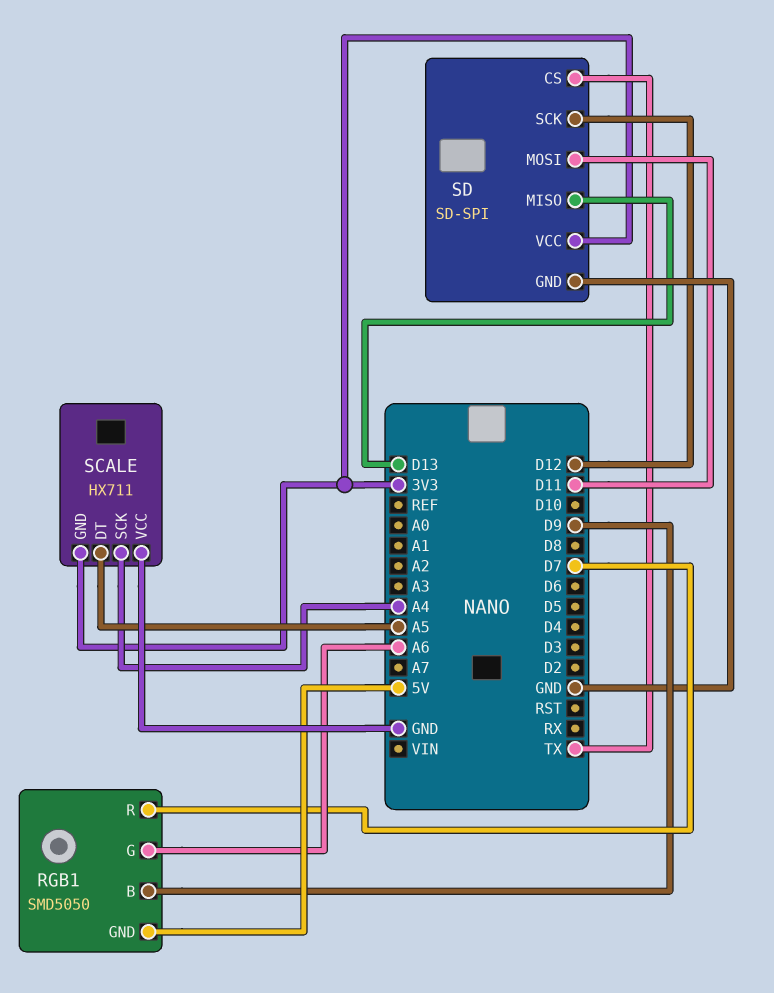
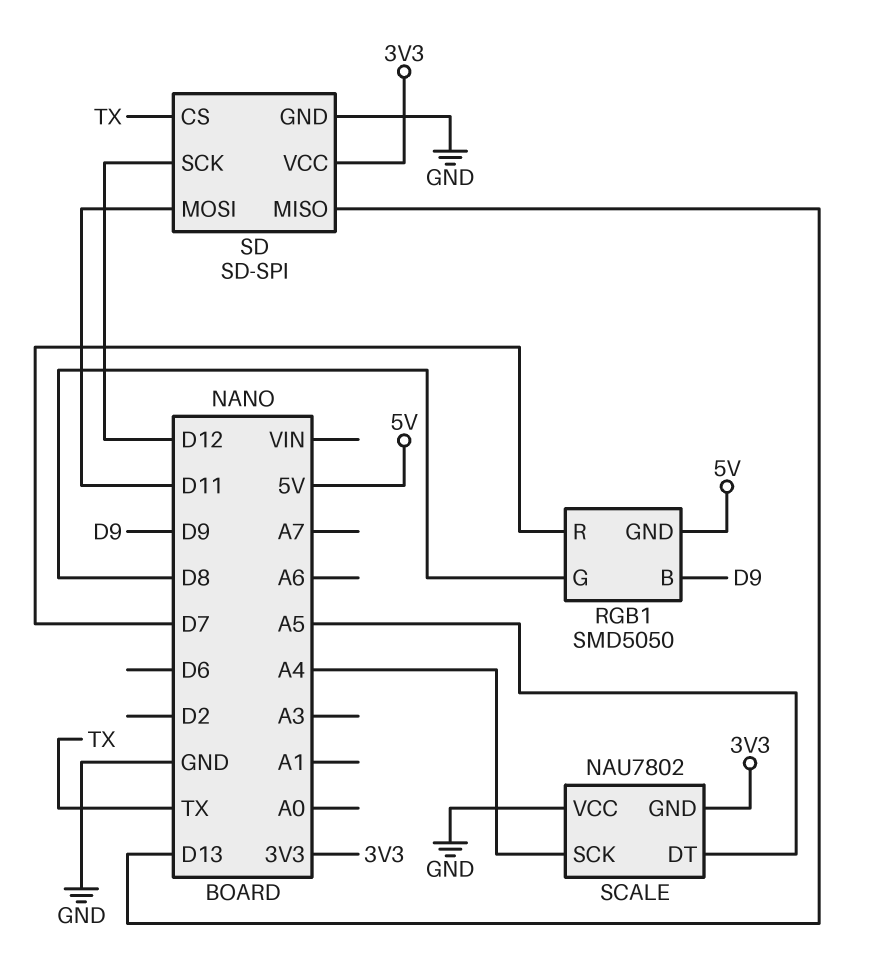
RGB1 pin G: A6 -> D8
SCALE: HX711 -> NAU7802

